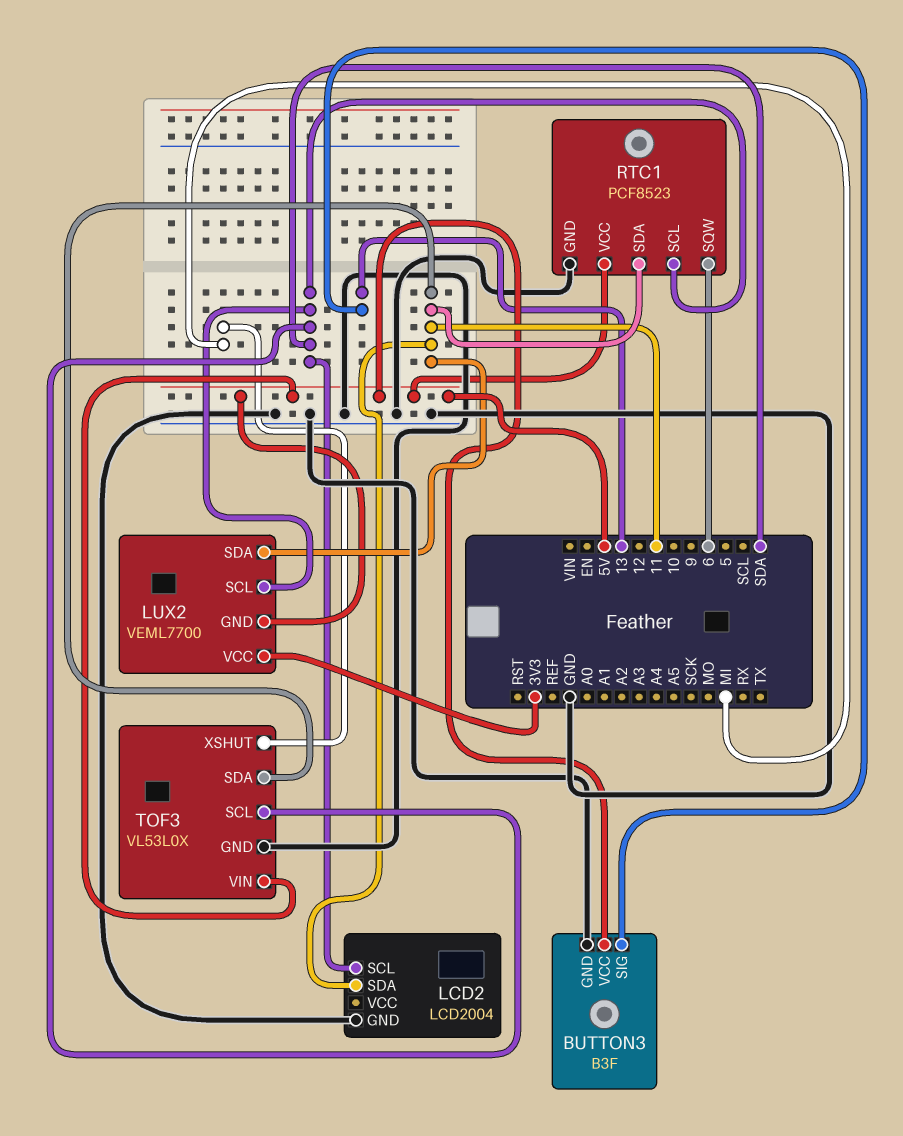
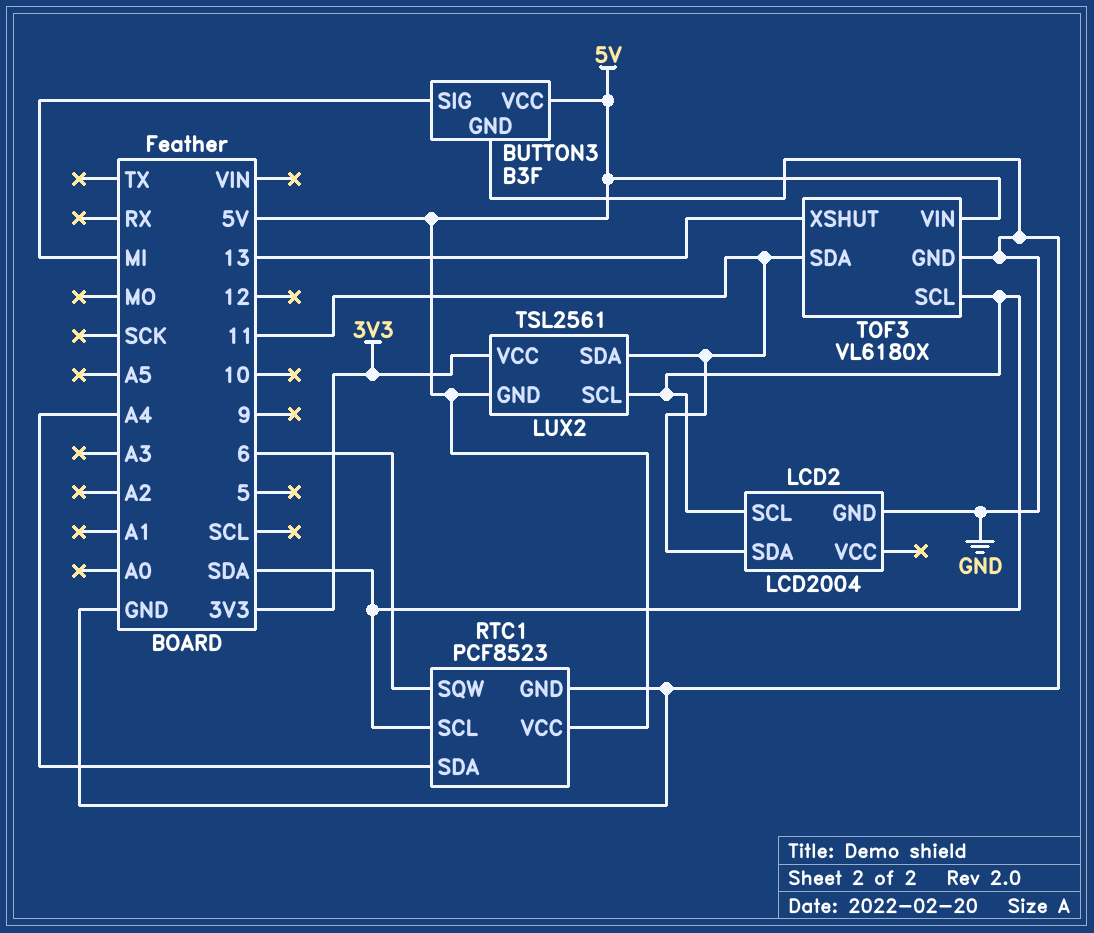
BUTTON3 pin SIG: 13 -> MI
LUX2: VEML7700 -> TSL2561
RTC1 pin SDA: 11 -> A4
TOF3: VL53L0X -> VL6180X
TOF3 pin XSHUT: MI -> 13

